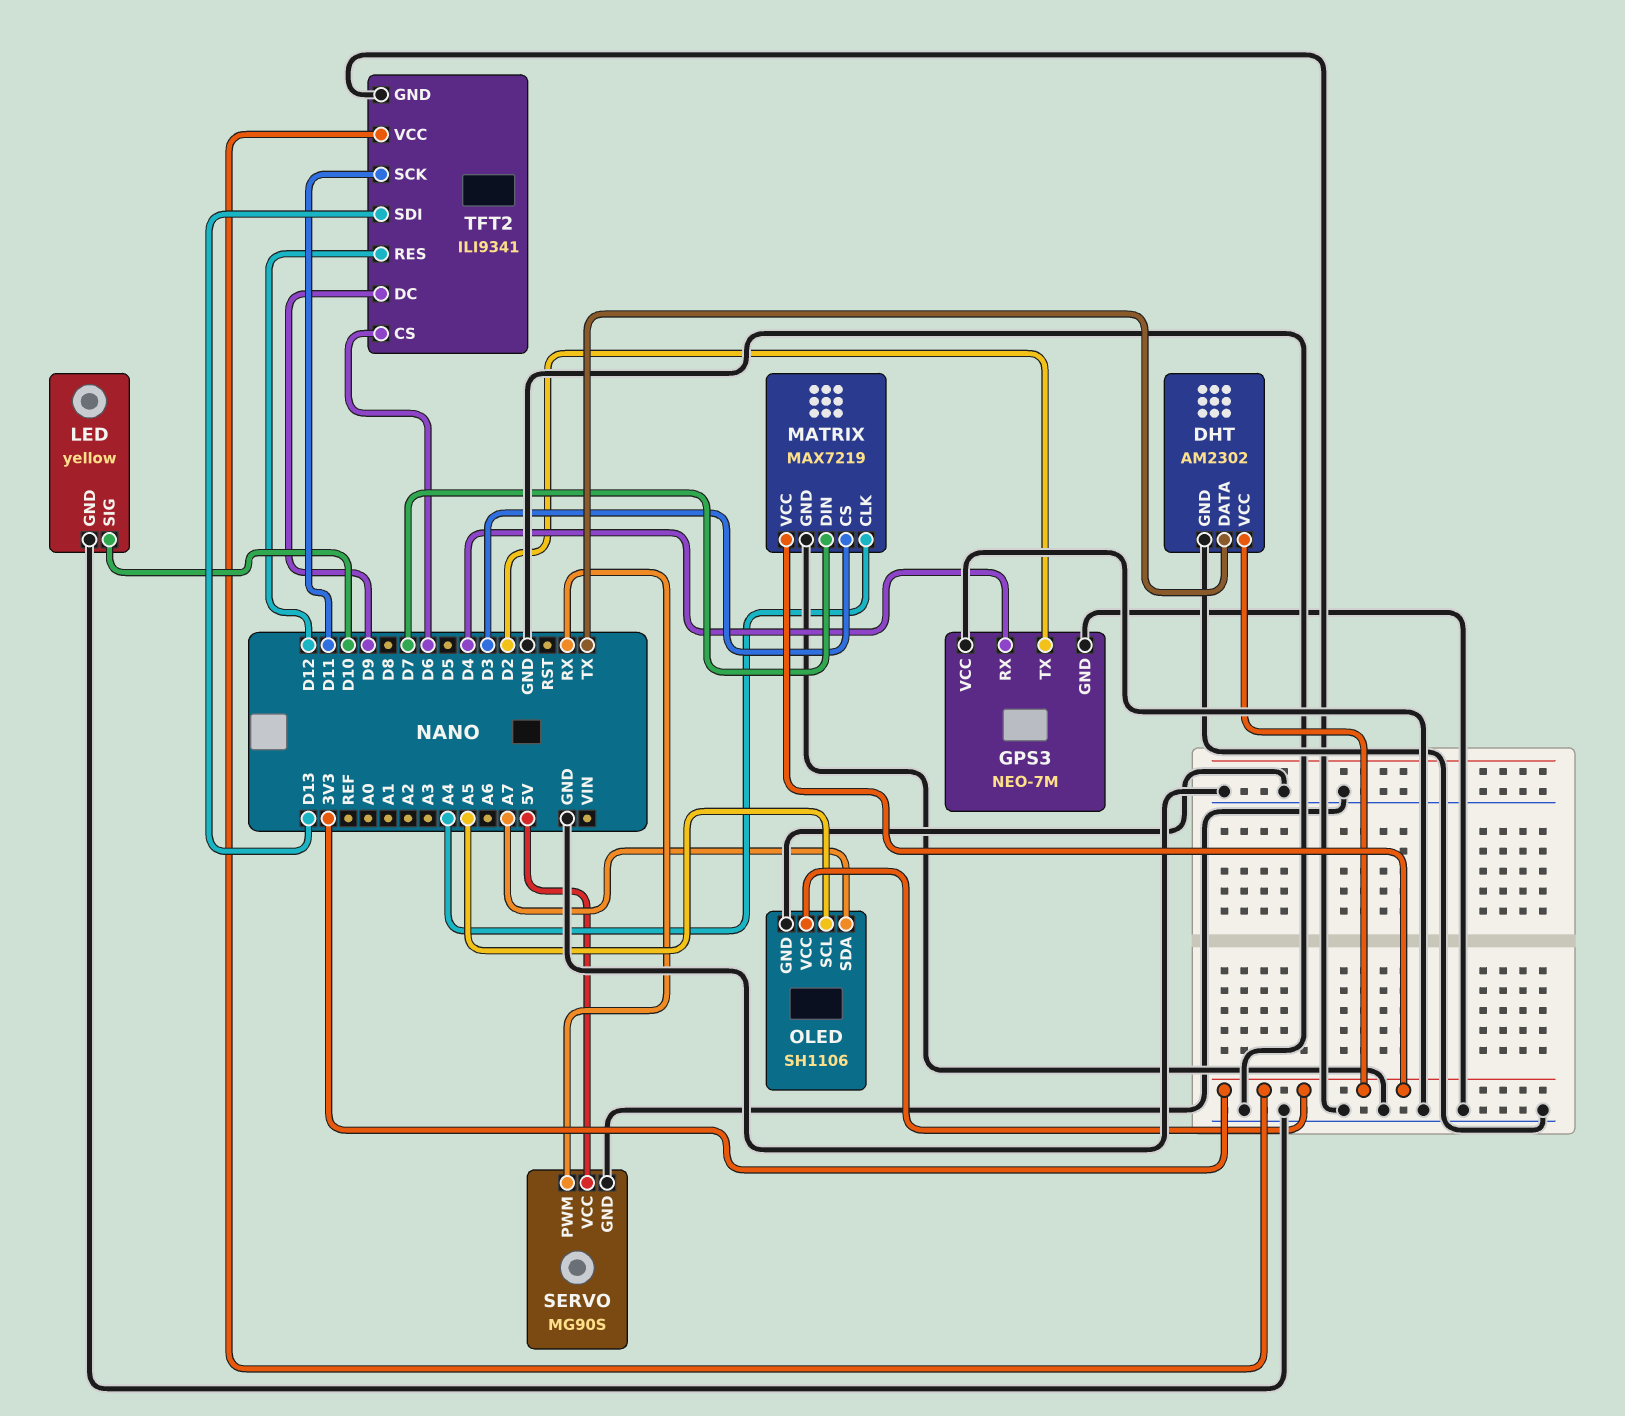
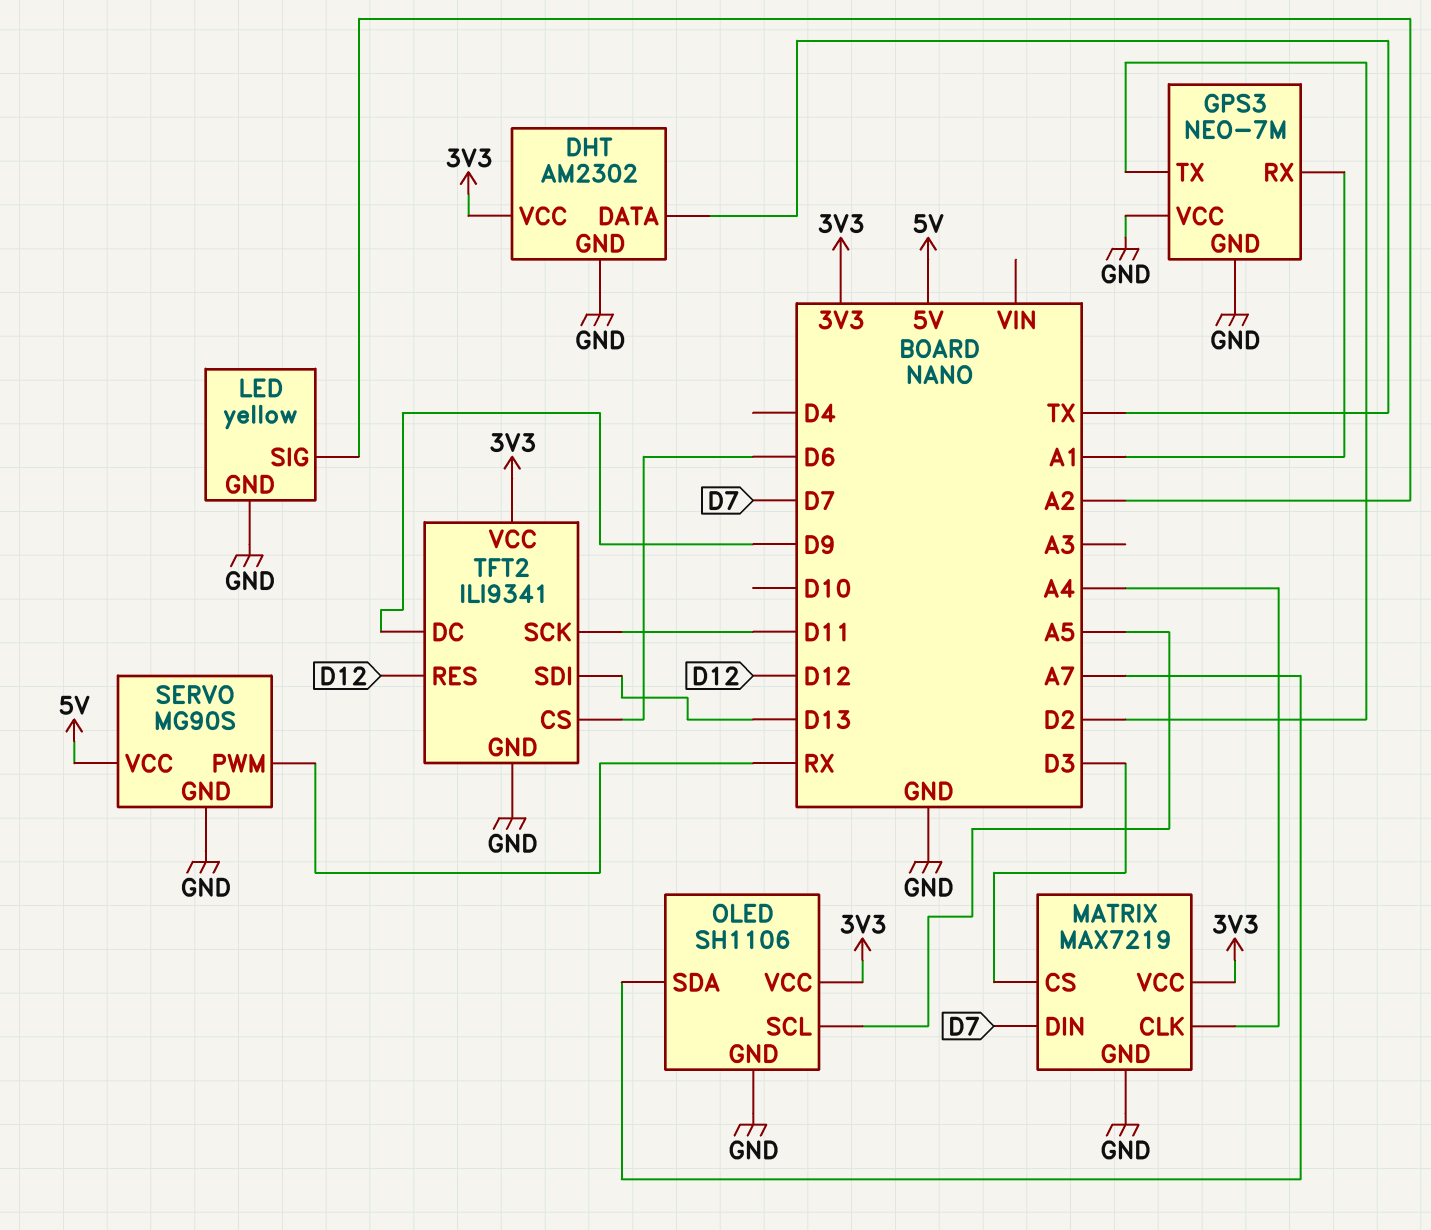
GPS3 pin RX: D4 -> A1
LED pin SIG: D10 -> A2

